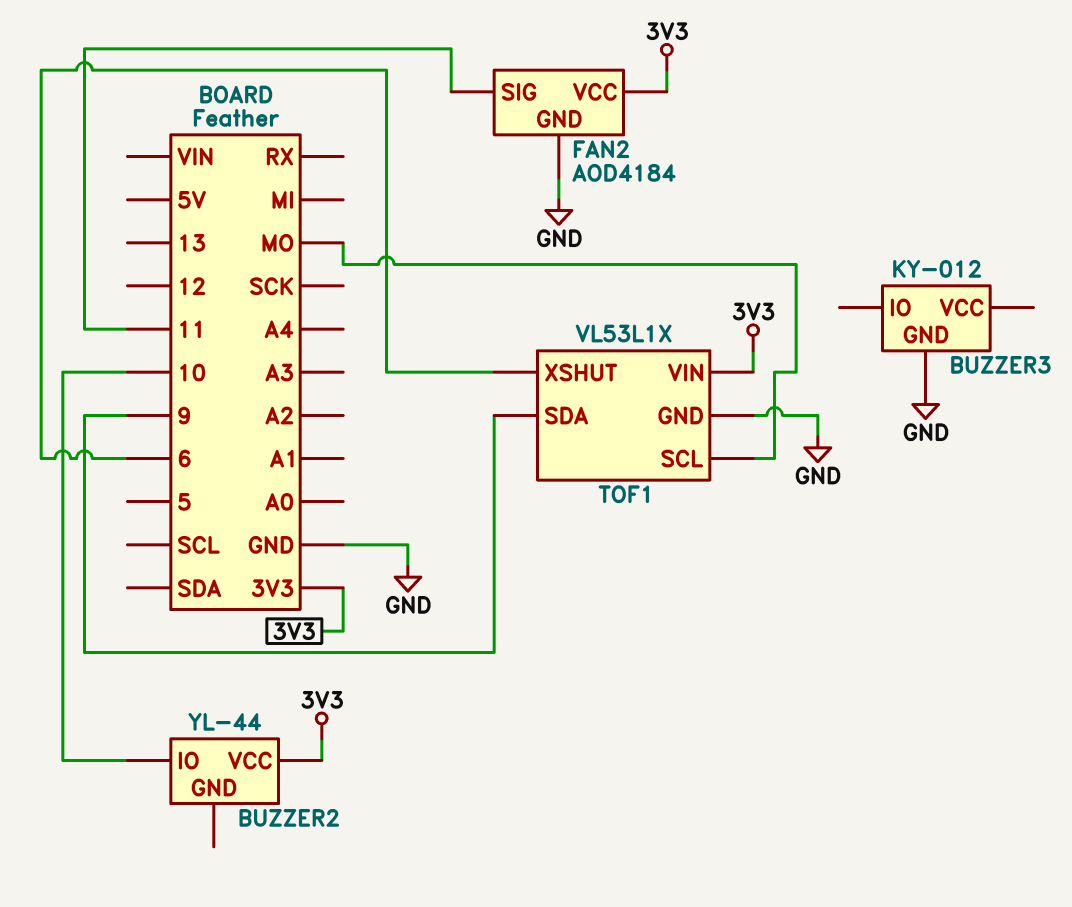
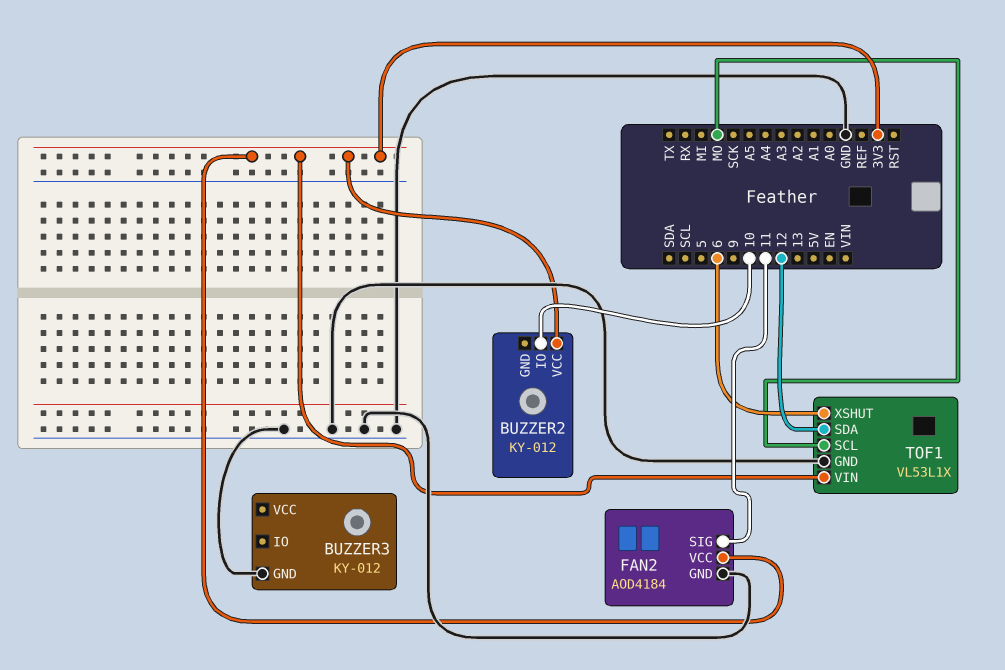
BUZZER2: YL-44 -> KY-012
TOF1 pin SDA: 9 -> 12

